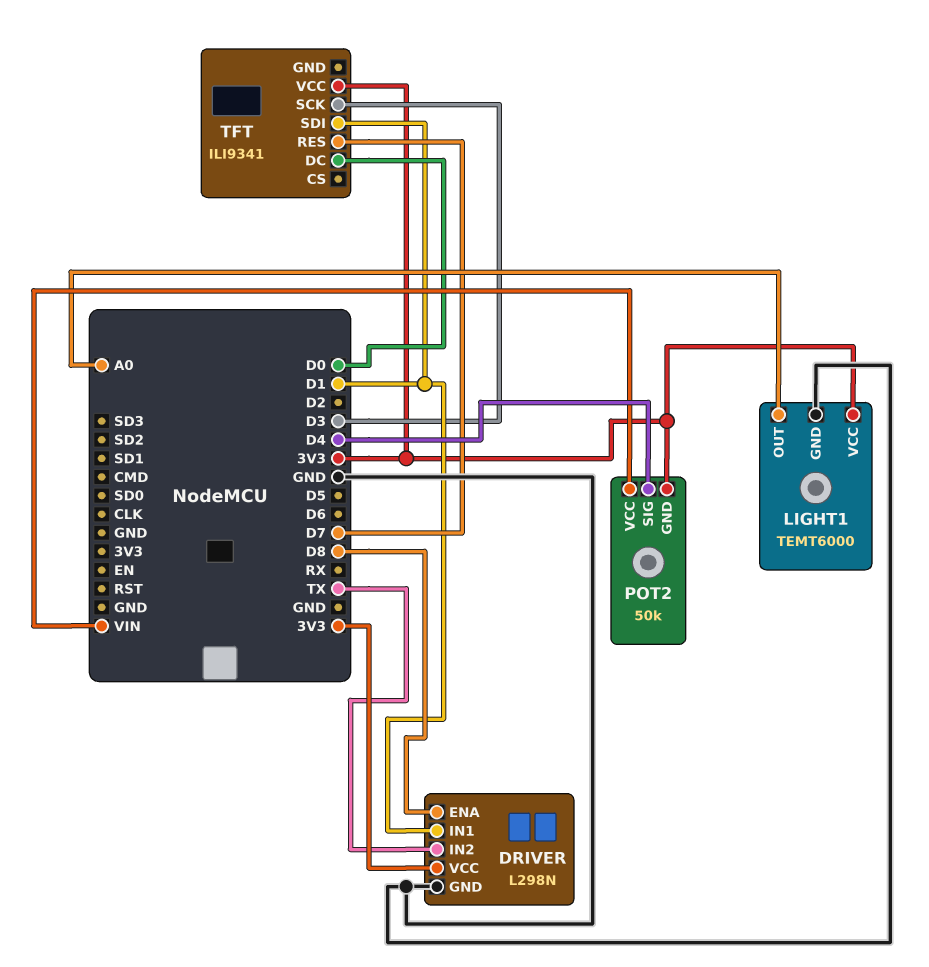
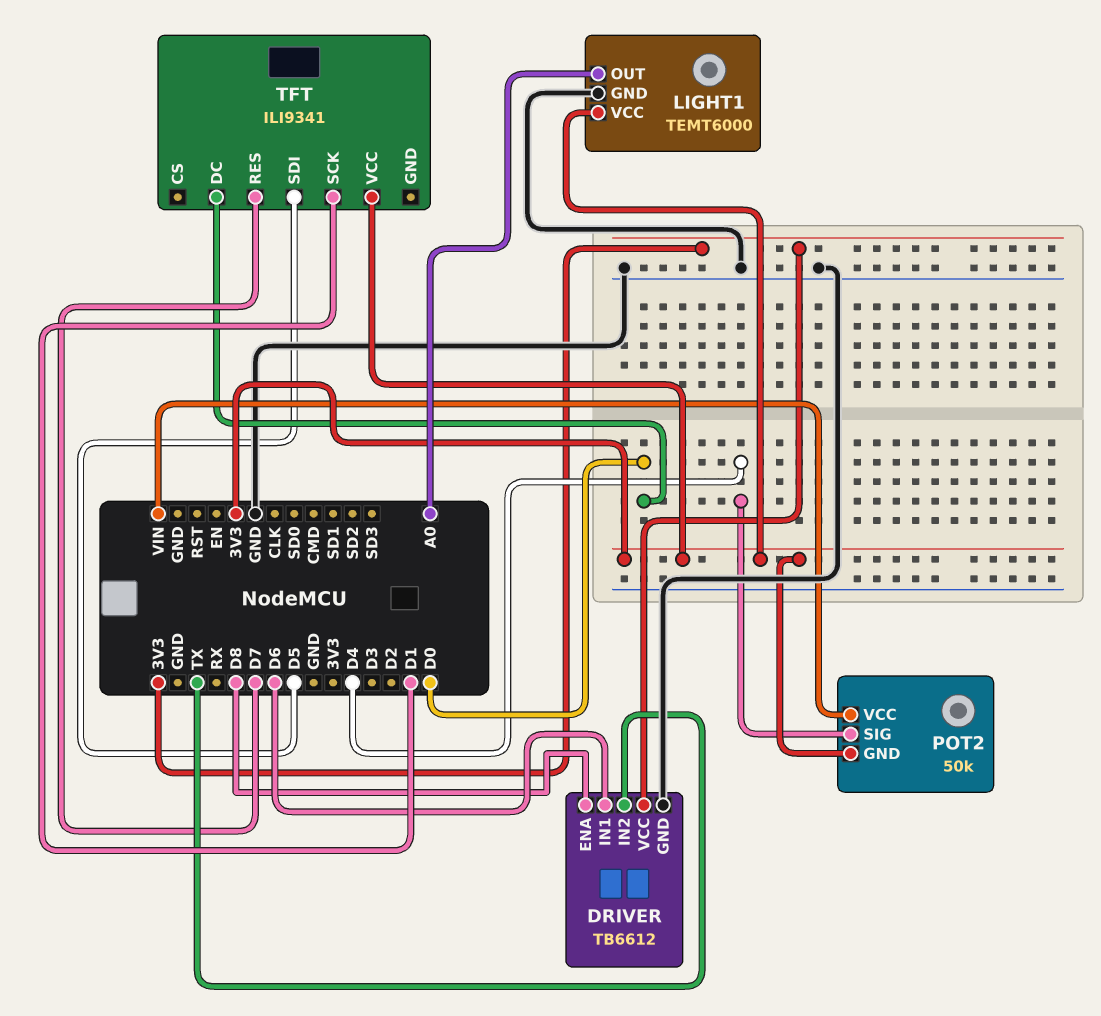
DRIVER: L298N -> TB6612
DRIVER pin IN1: D1 -> D6
TFT pin SCK: D3 -> D1
TFT pin SDI: D1 -> D5

